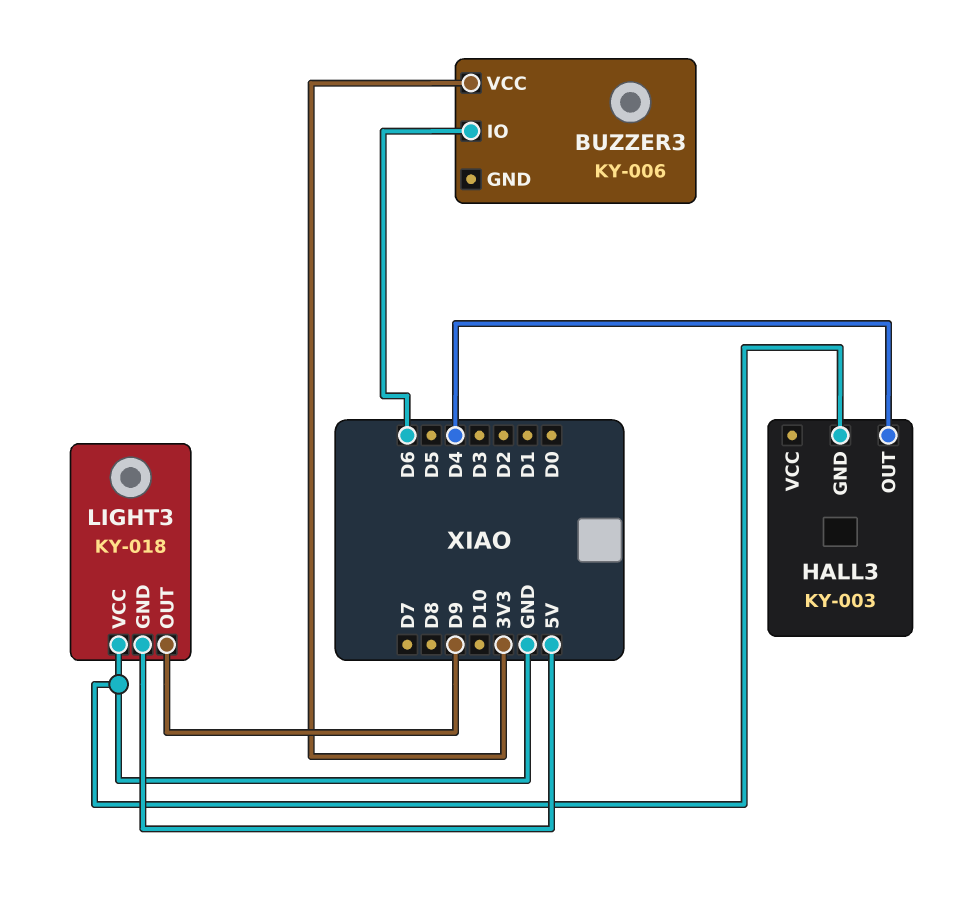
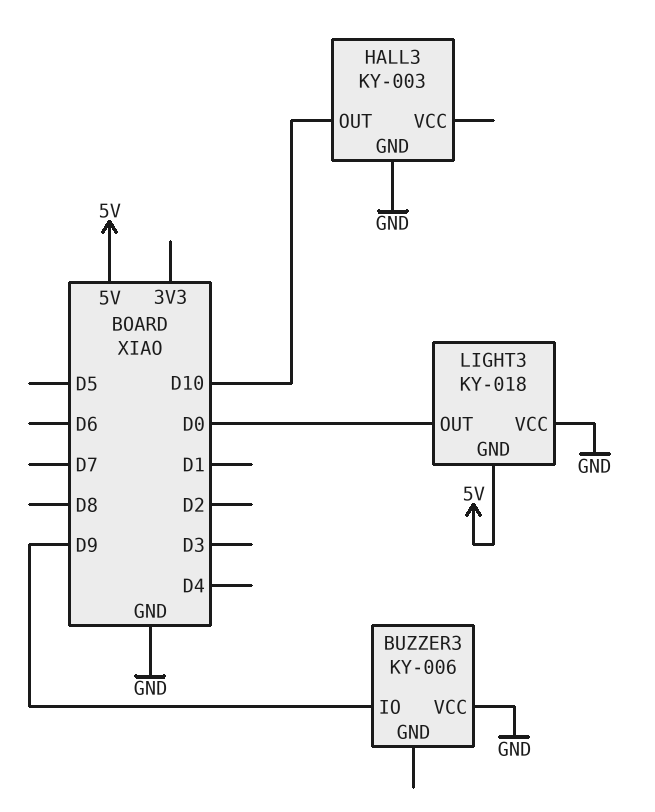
BUZZER3 pin IO: D6 -> D9
BUZZER3 pin VCC: 3V3 -> GND
HALL3 pin OUT: D4 -> D10
LIGHT3 pin OUT: D9 -> D0

